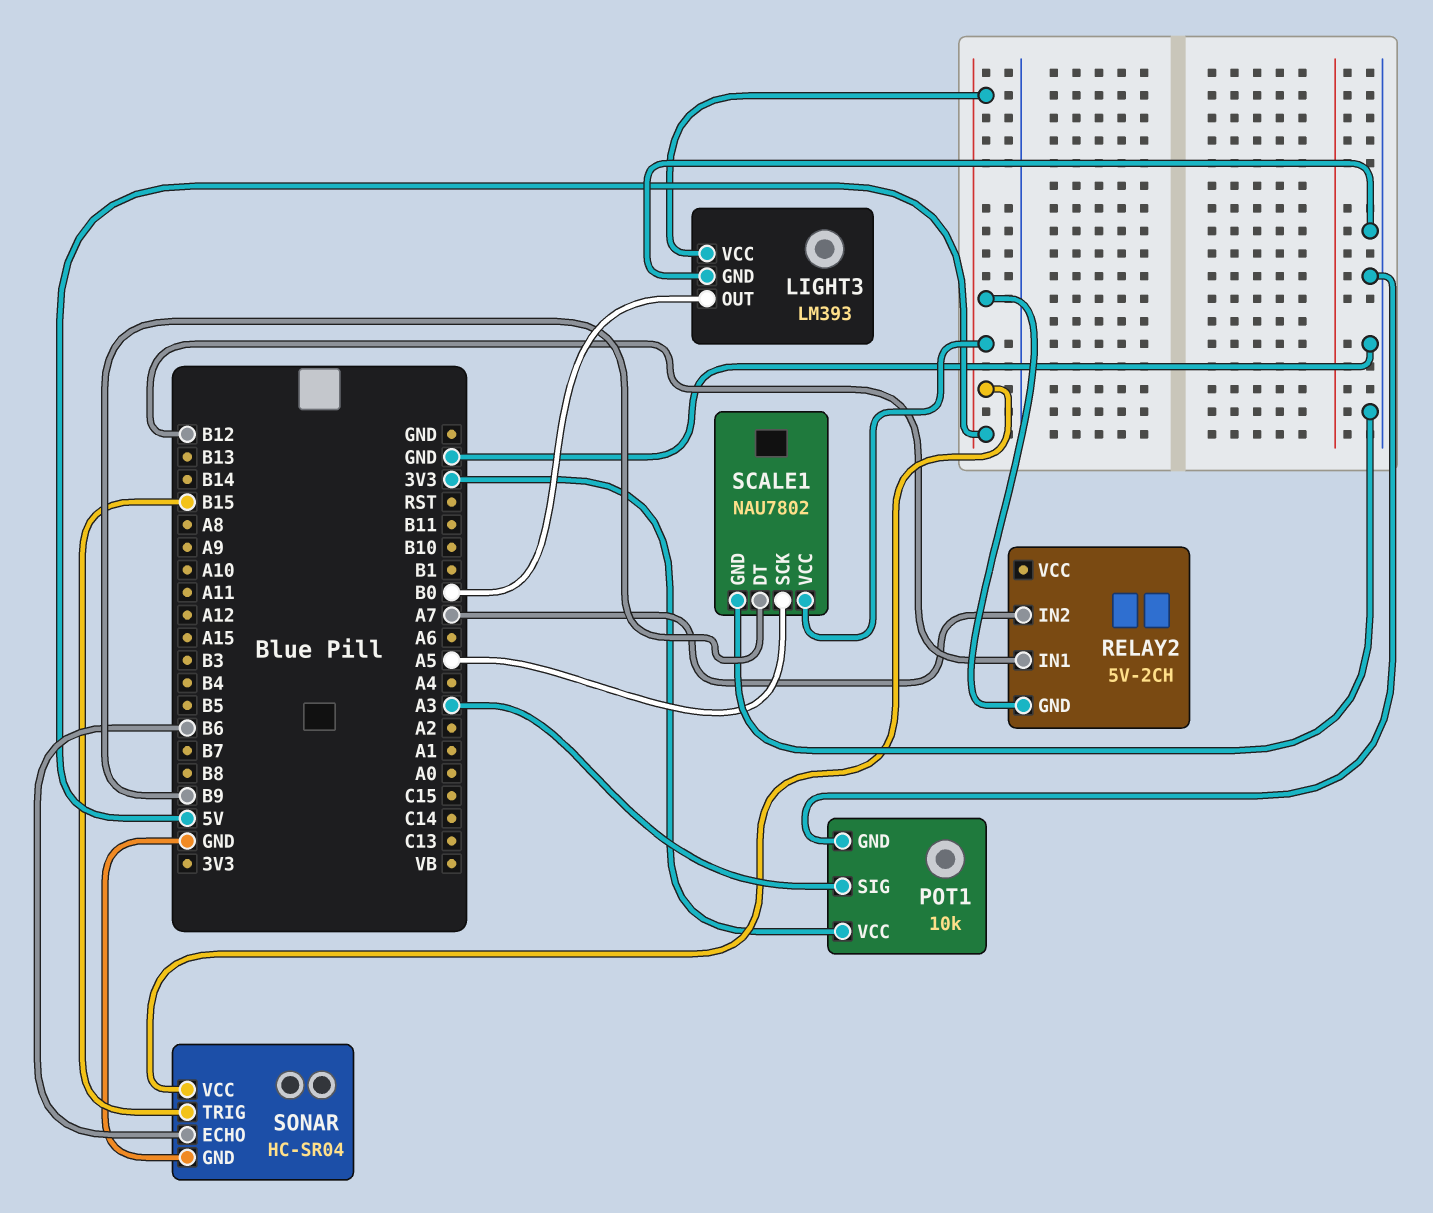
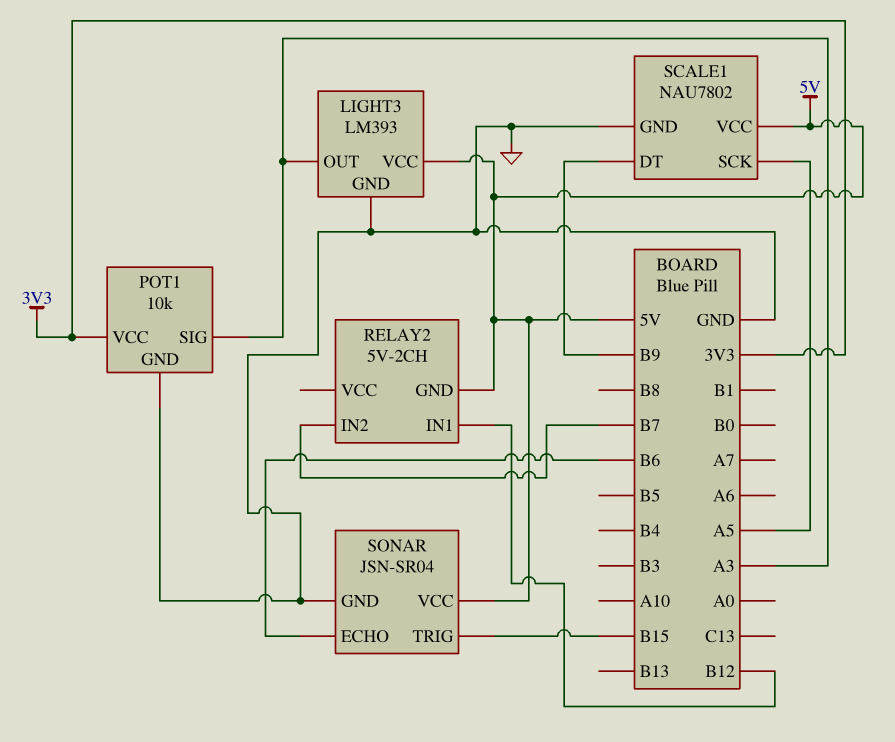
LIGHT3 pin OUT: B0 -> A3
RELAY2 pin IN2: A7 -> B7
SONAR: HC-SR04 -> JSN-SR04

